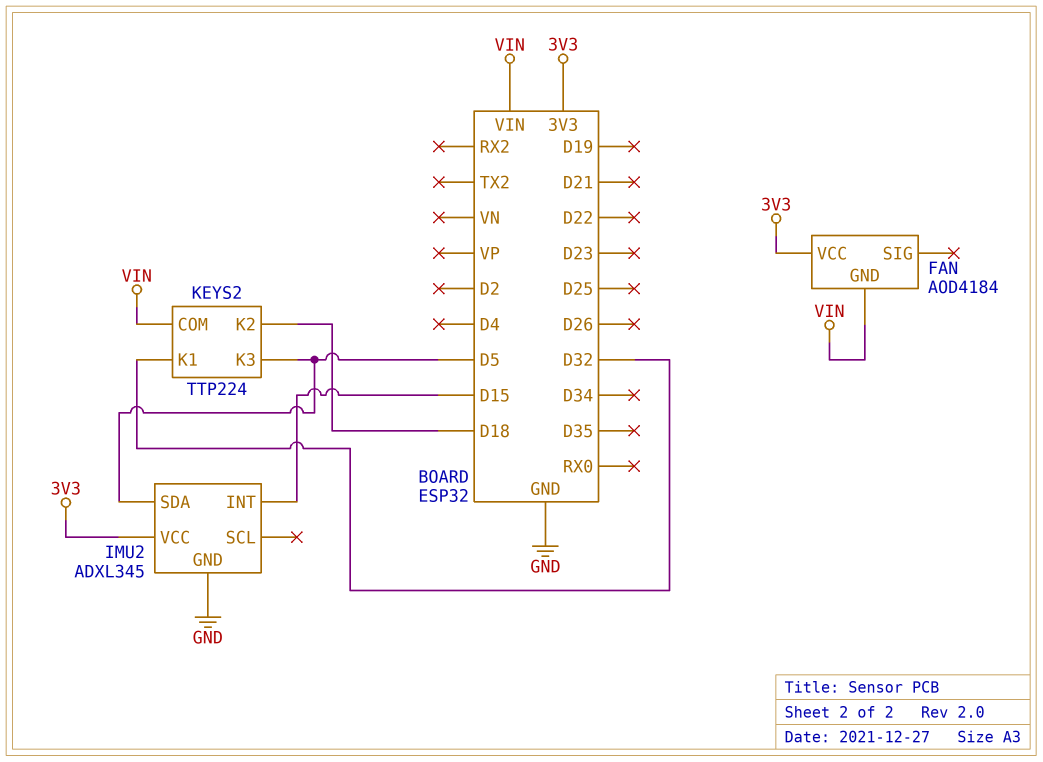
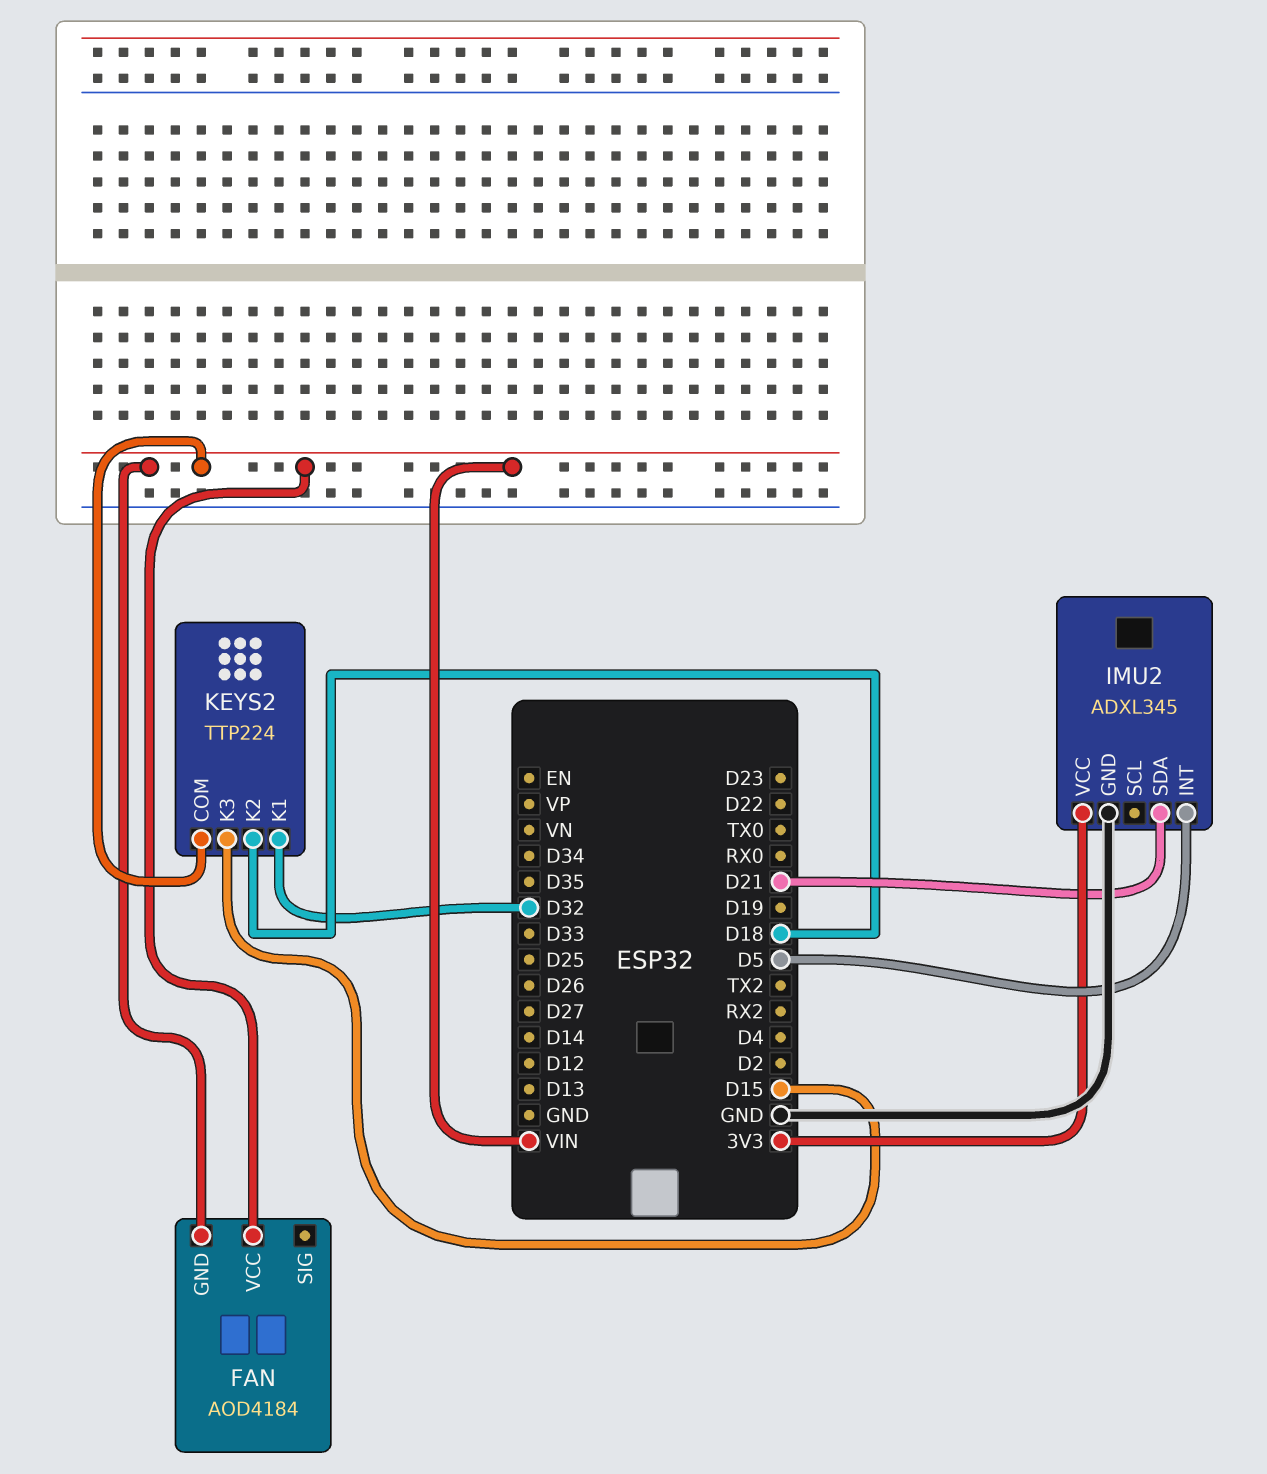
FAN pin VCC: 3V3 -> VIN
IMU2 pin INT: D15 -> D5
IMU2 pin SDA: D5 -> D21
KEYS2 pin K3: D5 -> D15

